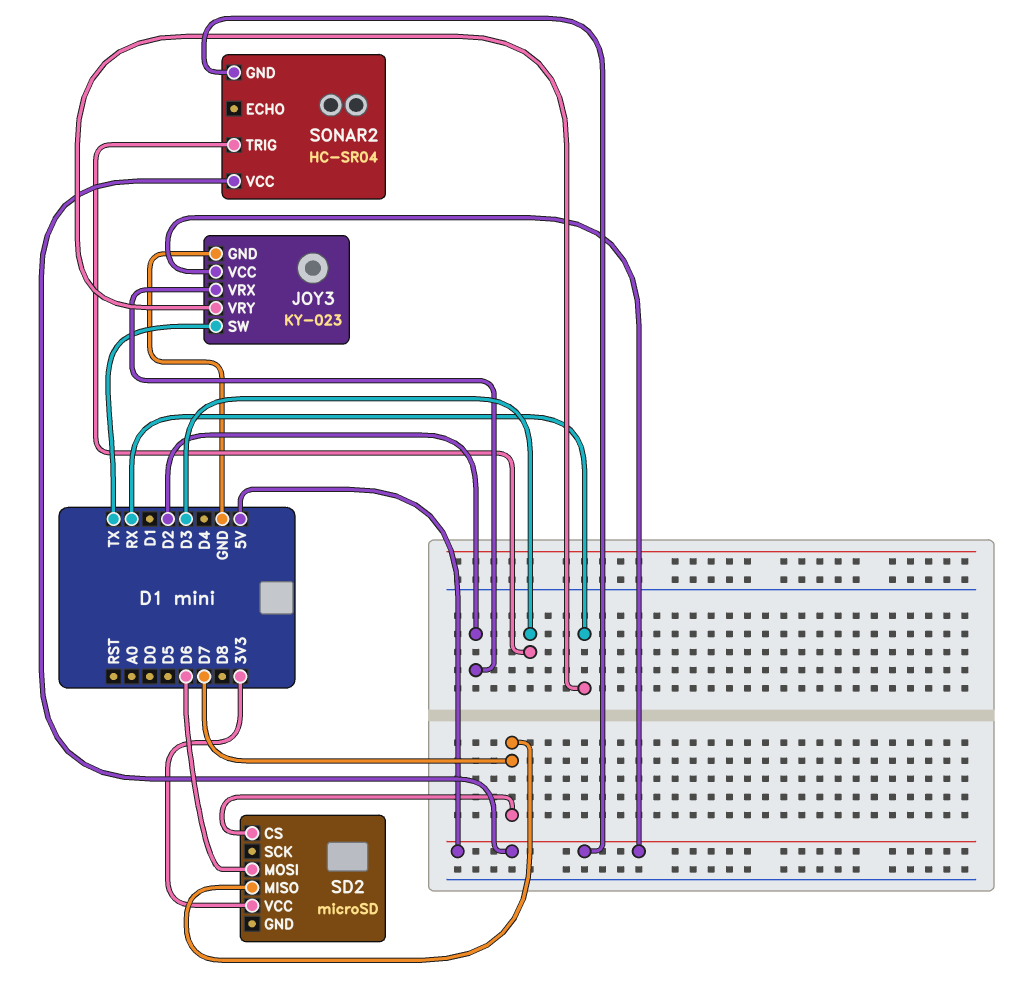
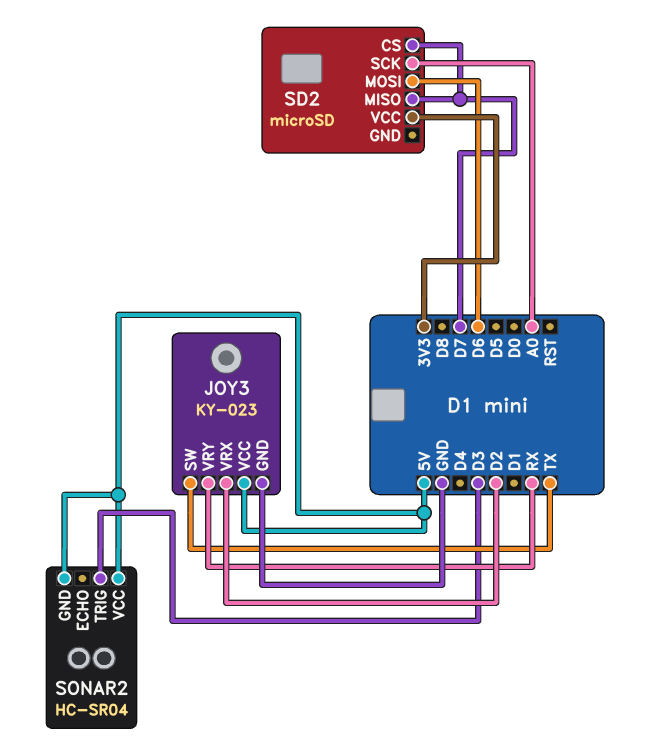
SD2 pin SCK: none -> A0

